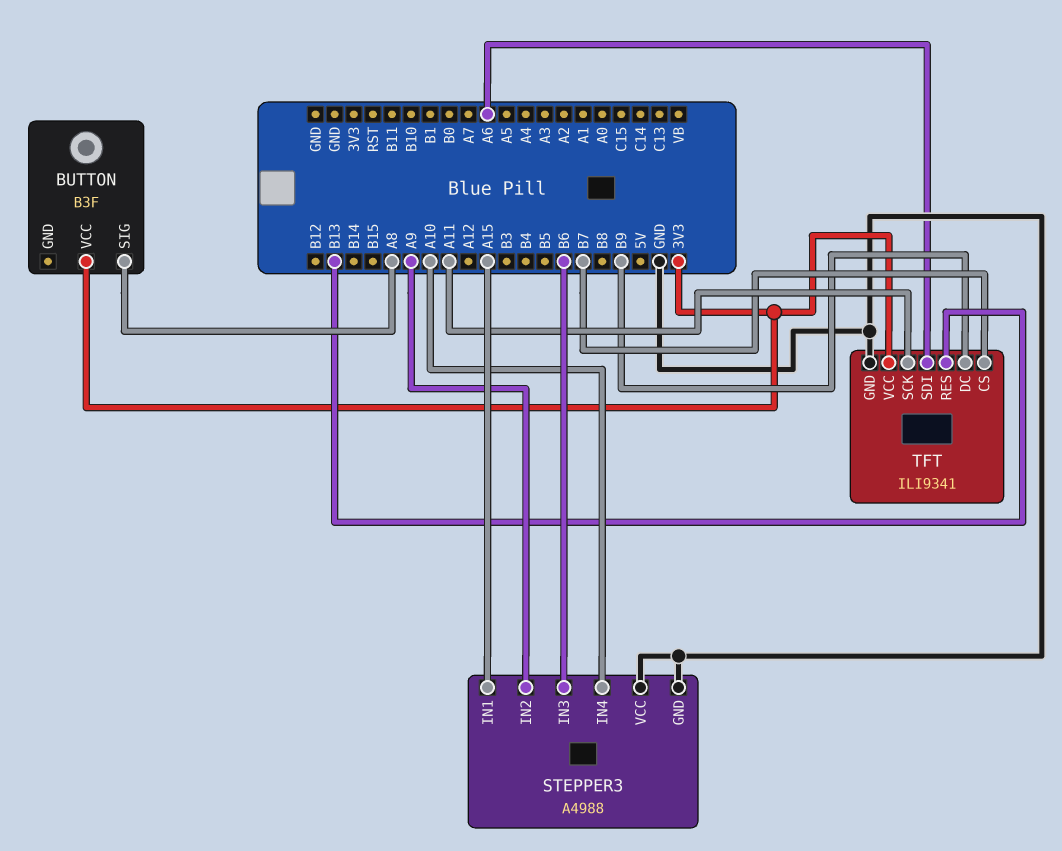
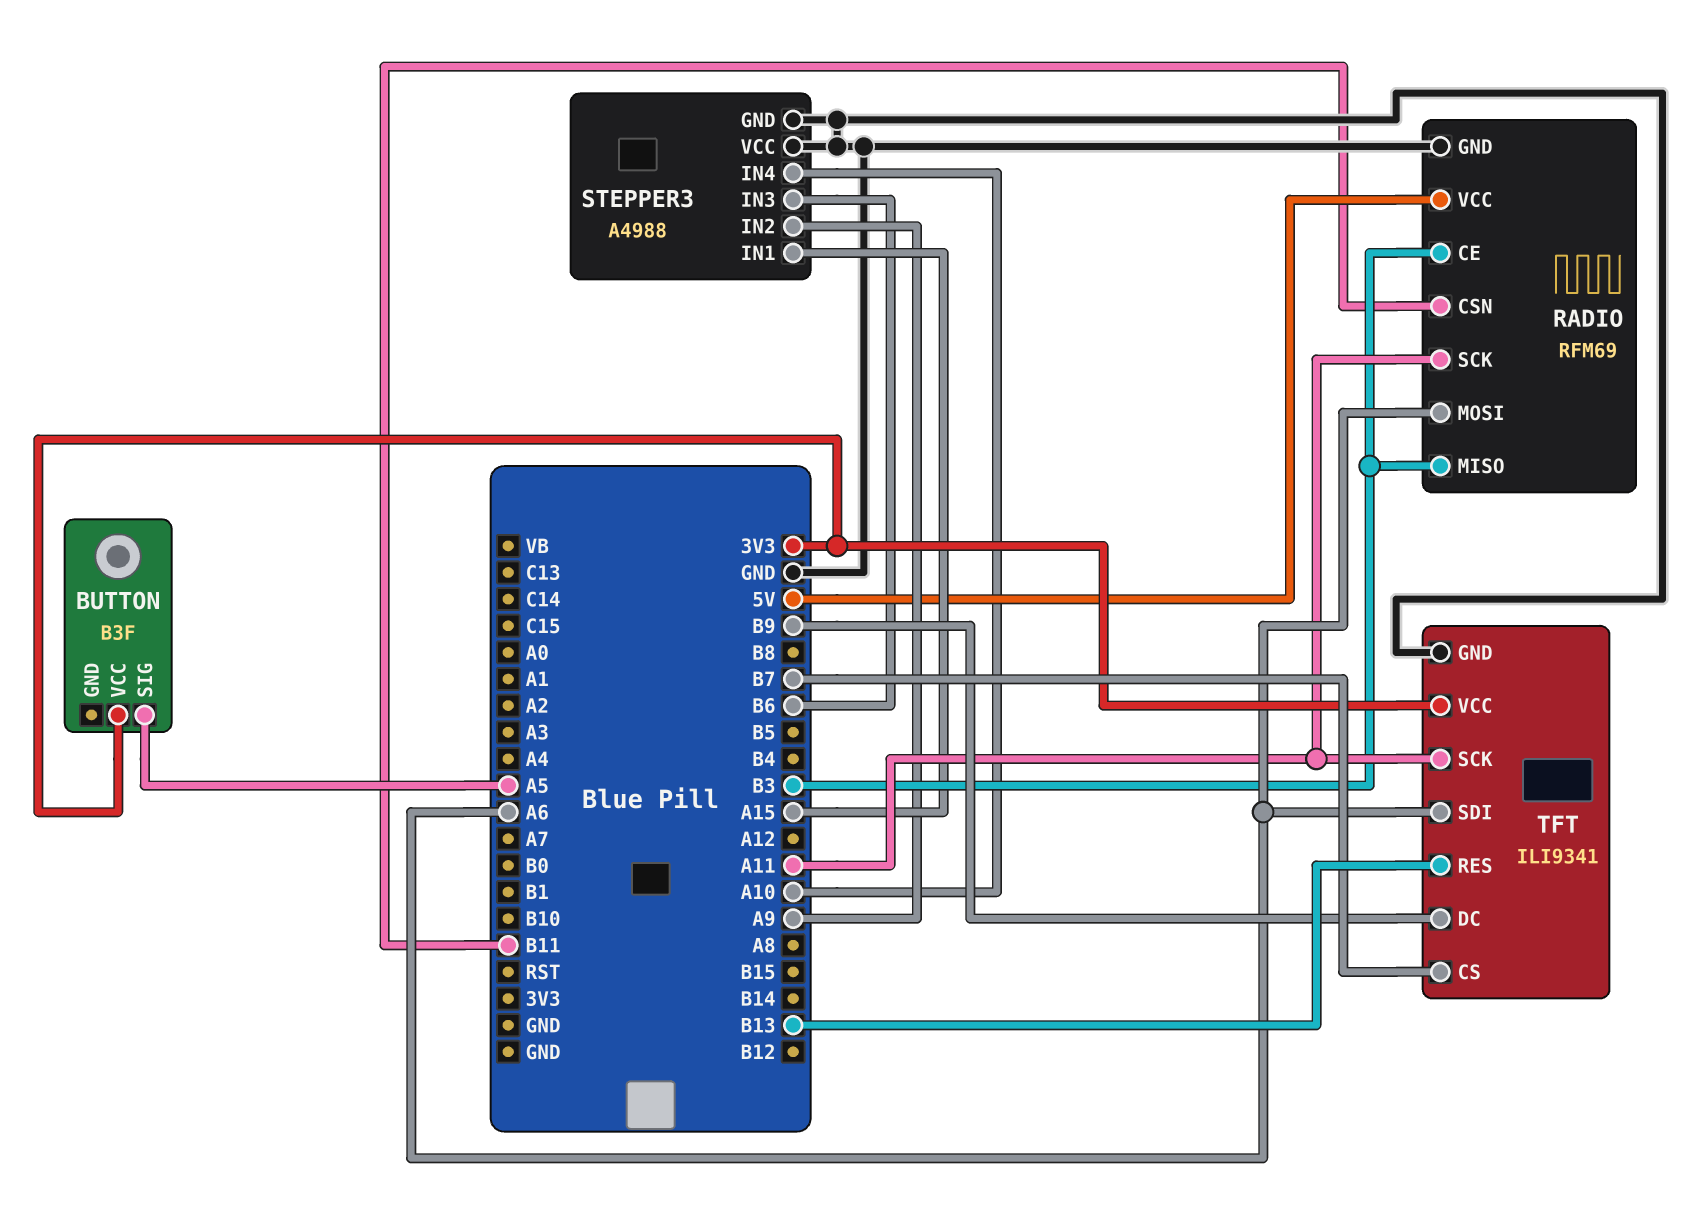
BUTTON pin SIG: A8 -> A5
RADIO: none -> RFM69
RADIO pin CE: none -> B3
RADIO pin CSN: none -> B11
RADIO pin GND: none -> GND
RADIO pin MISO: none -> B3
RADIO pin MOSI: none -> A6
RADIO pin SCK: none -> A11
RADIO pin VCC: none -> 5V

